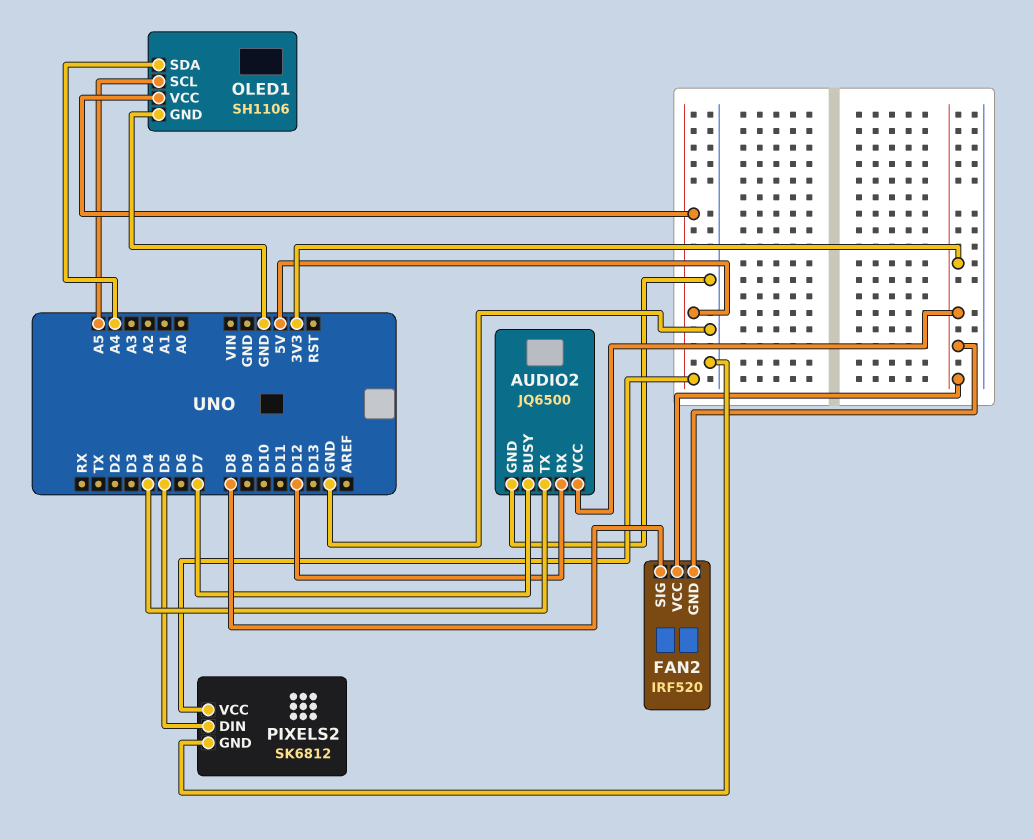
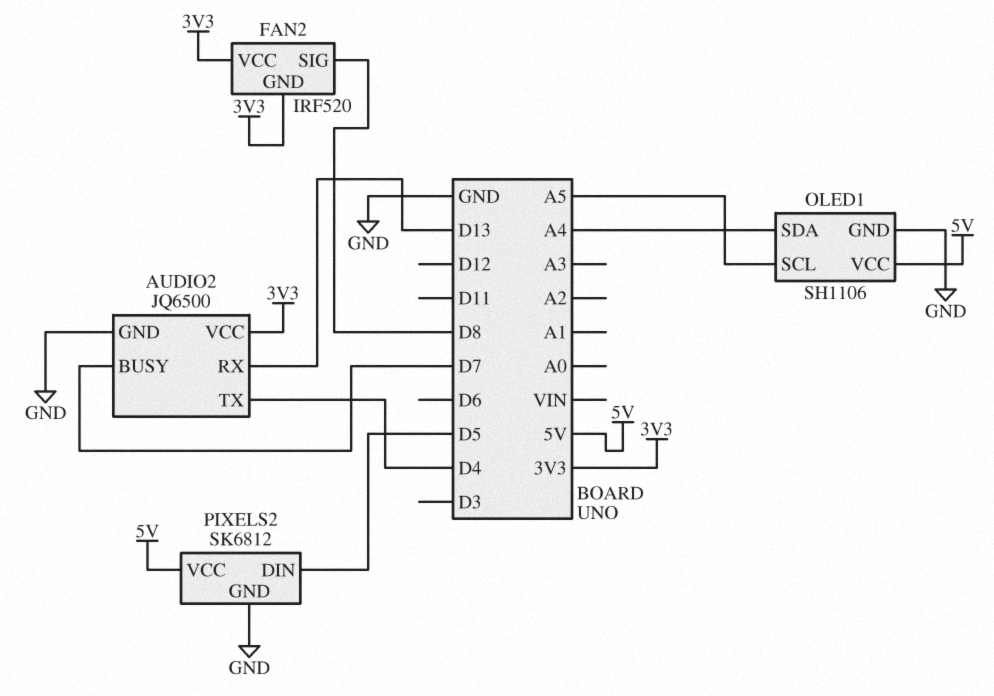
AUDIO2 pin RX: D12 -> D13

